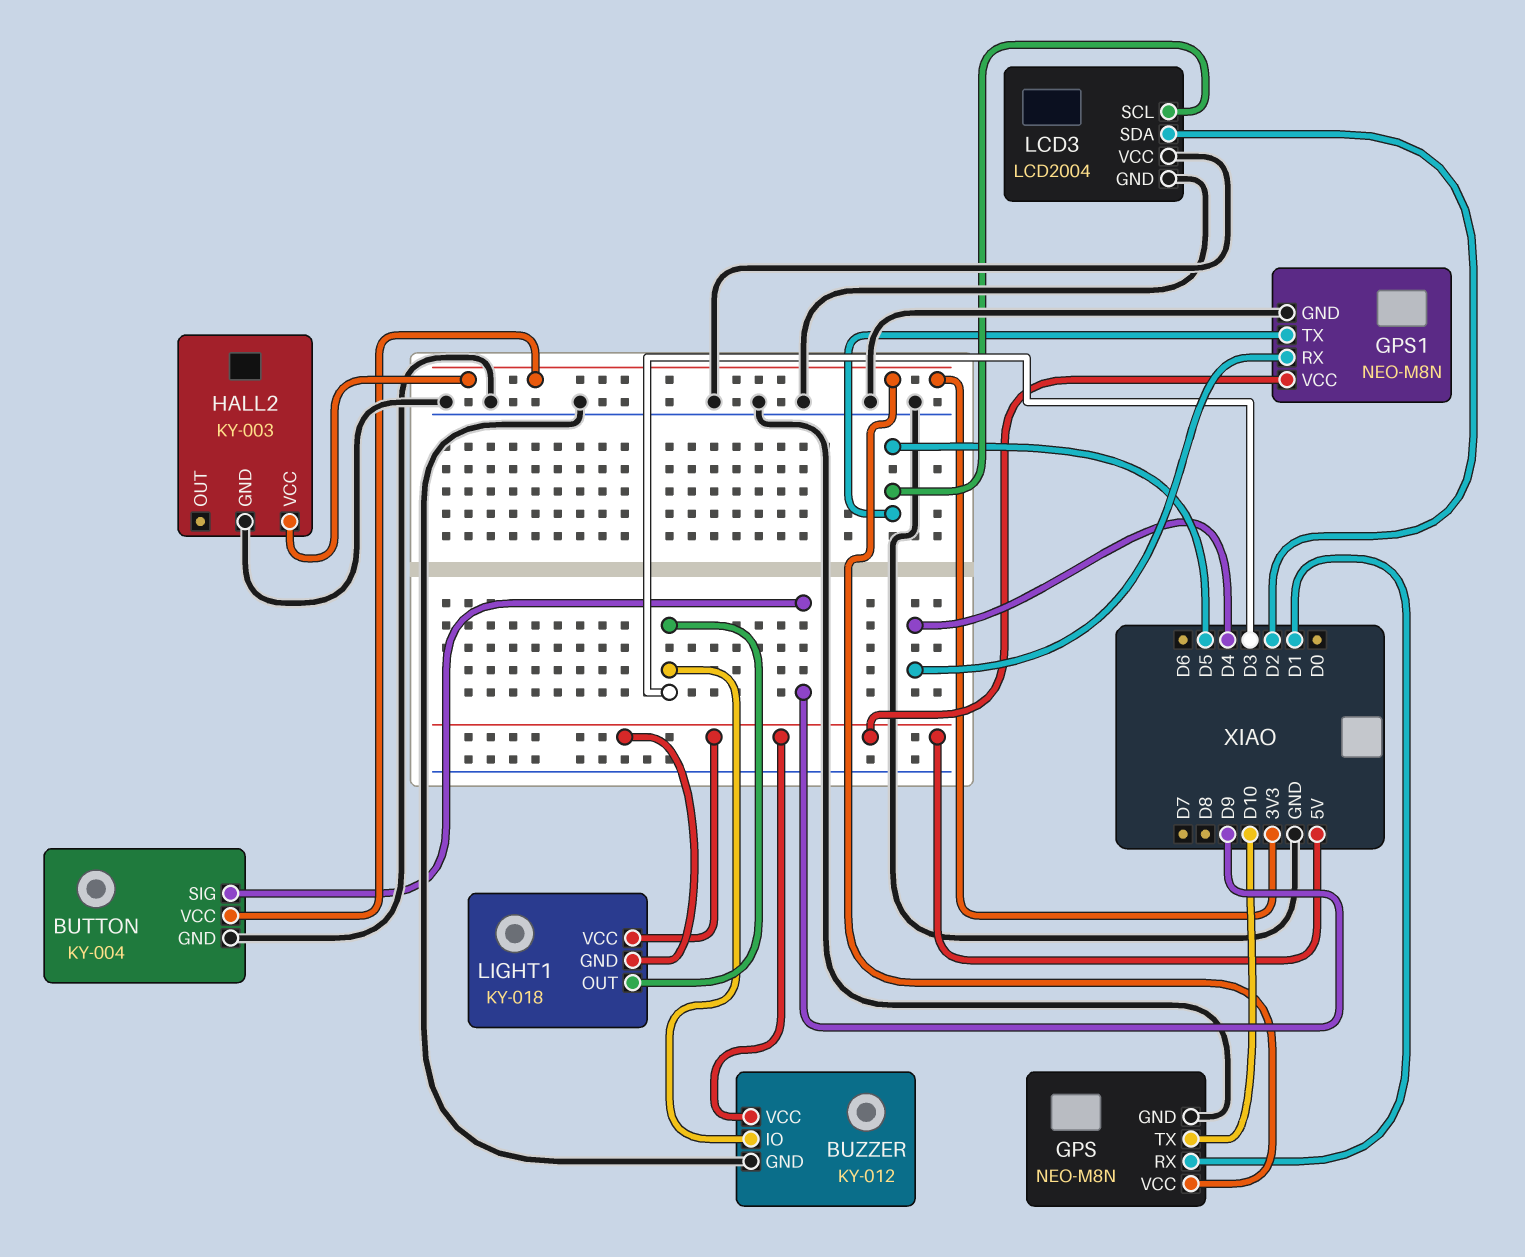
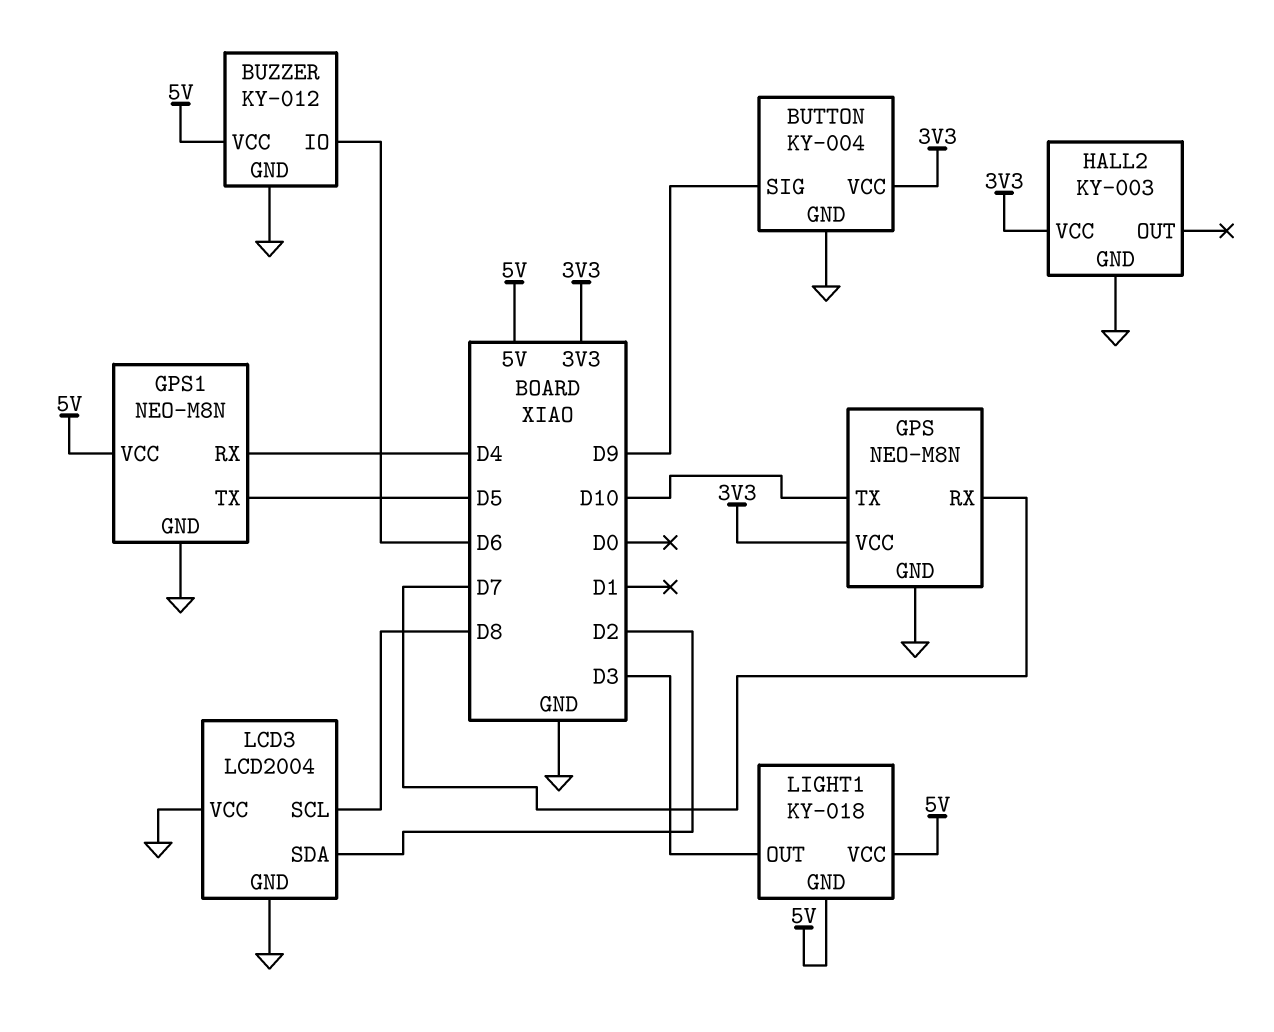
BUZZER pin IO: D3 -> D6
GPS pin RX: D1 -> D7
LCD3 pin SCL: D5 -> D8

